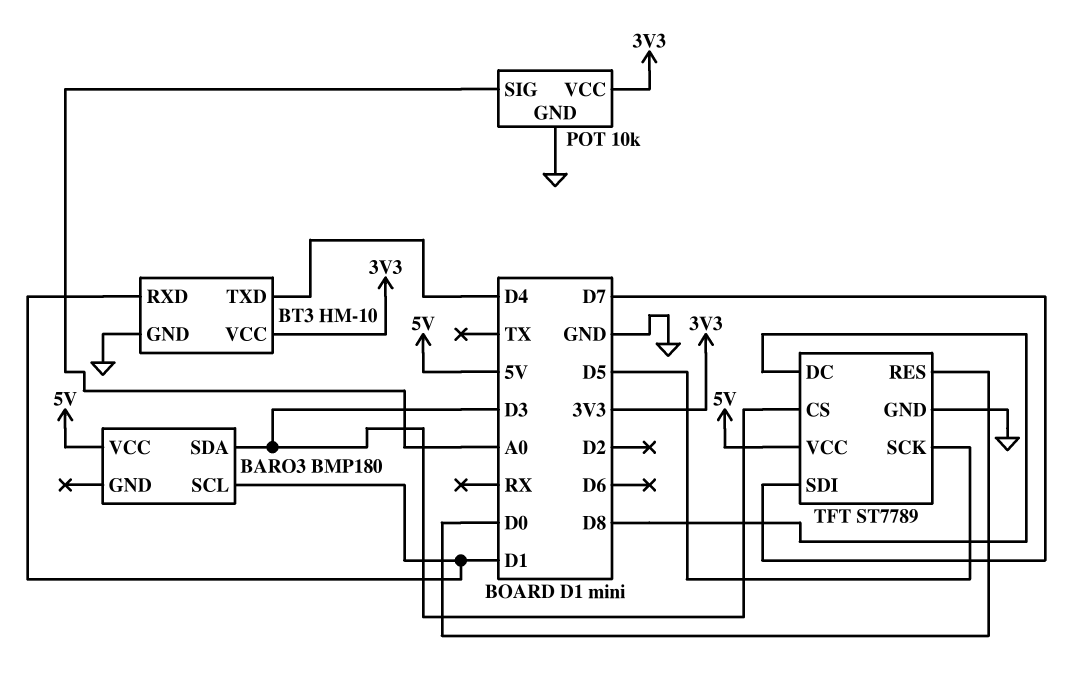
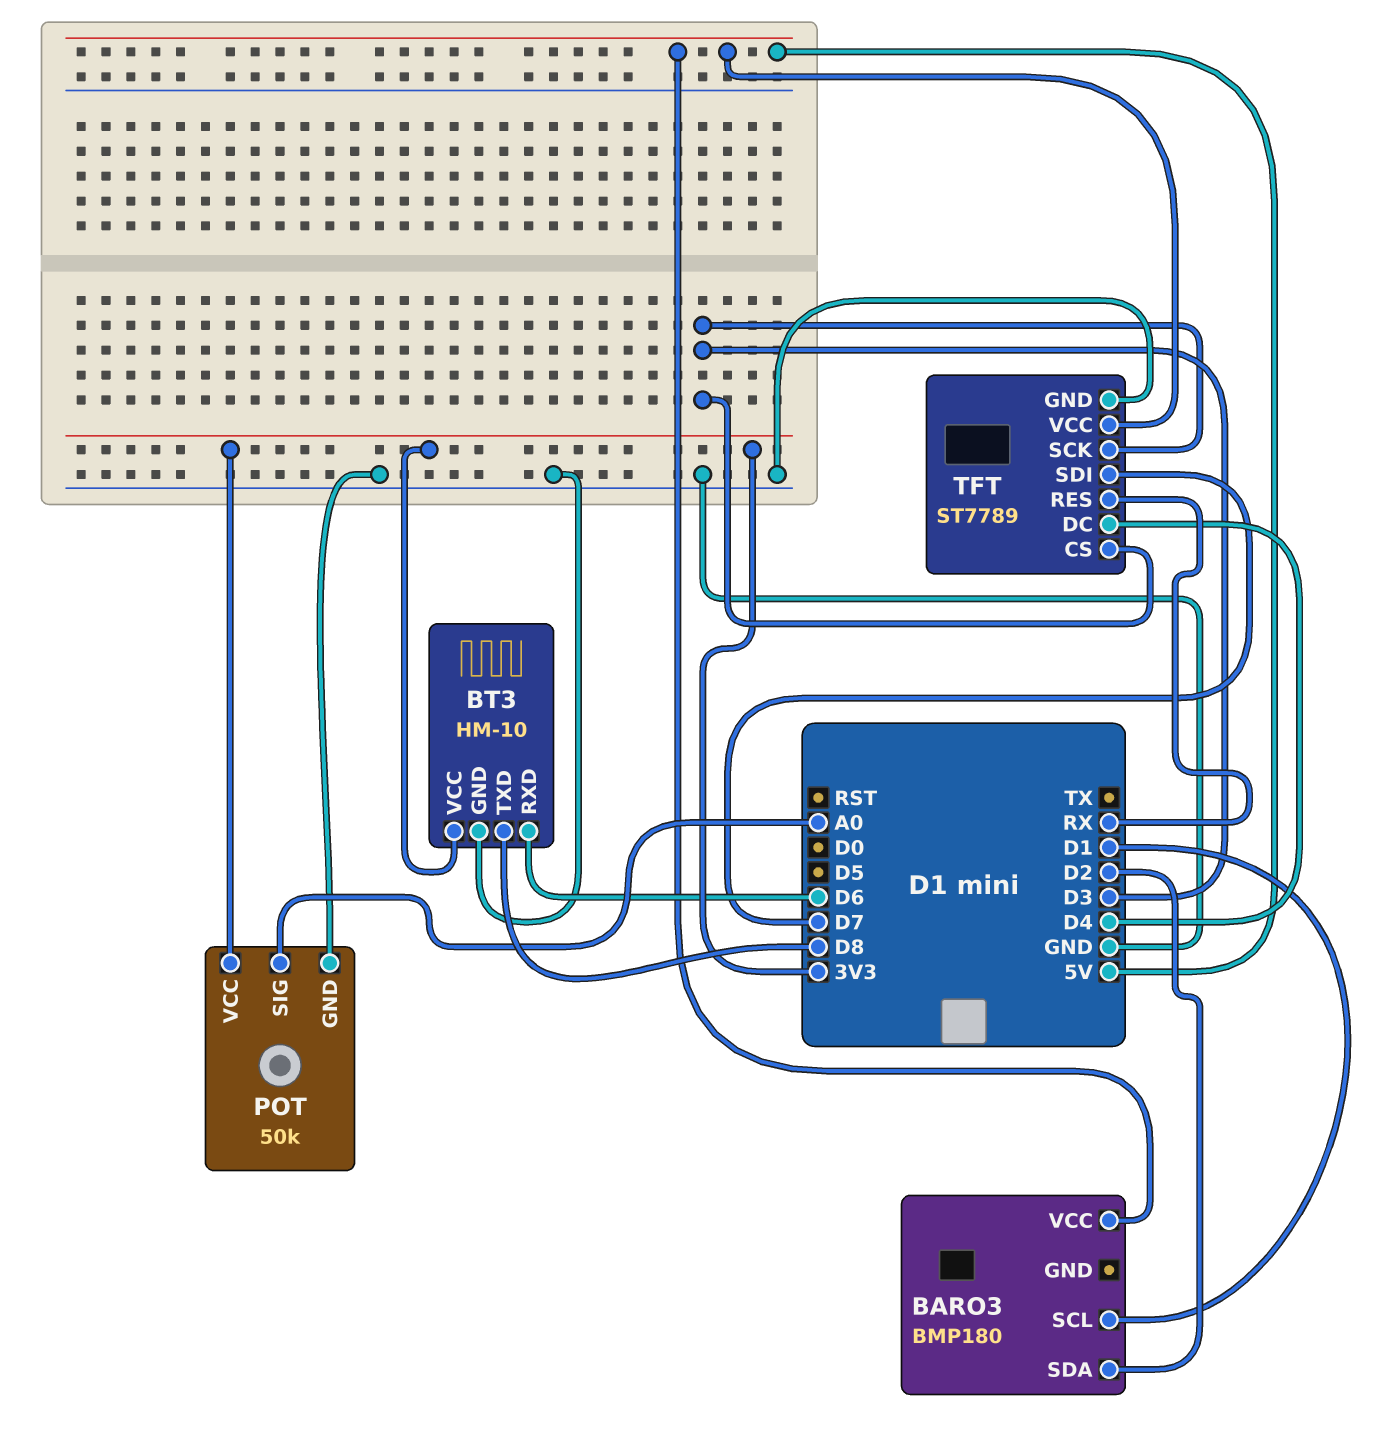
BARO3 pin SDA: D3 -> D2
BT3 pin RXD: D1 -> D6
BT3 pin TXD: D4 -> D8
POT: 10k -> 50k
TFT pin DC: D8 -> D4
TFT pin RES: D0 -> RX
TFT pin SCK: D5 -> D3

